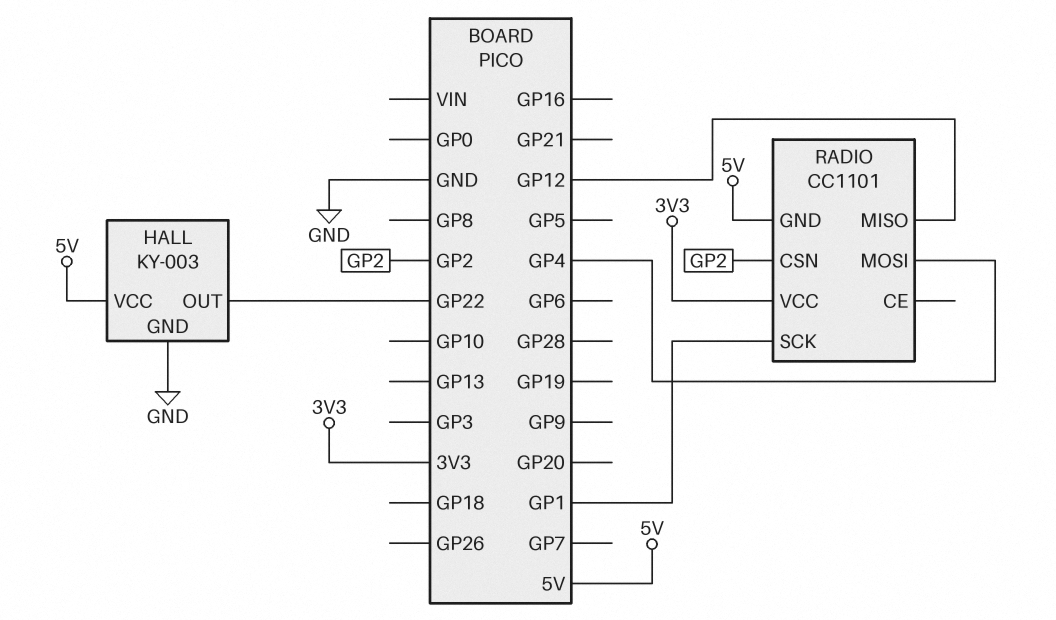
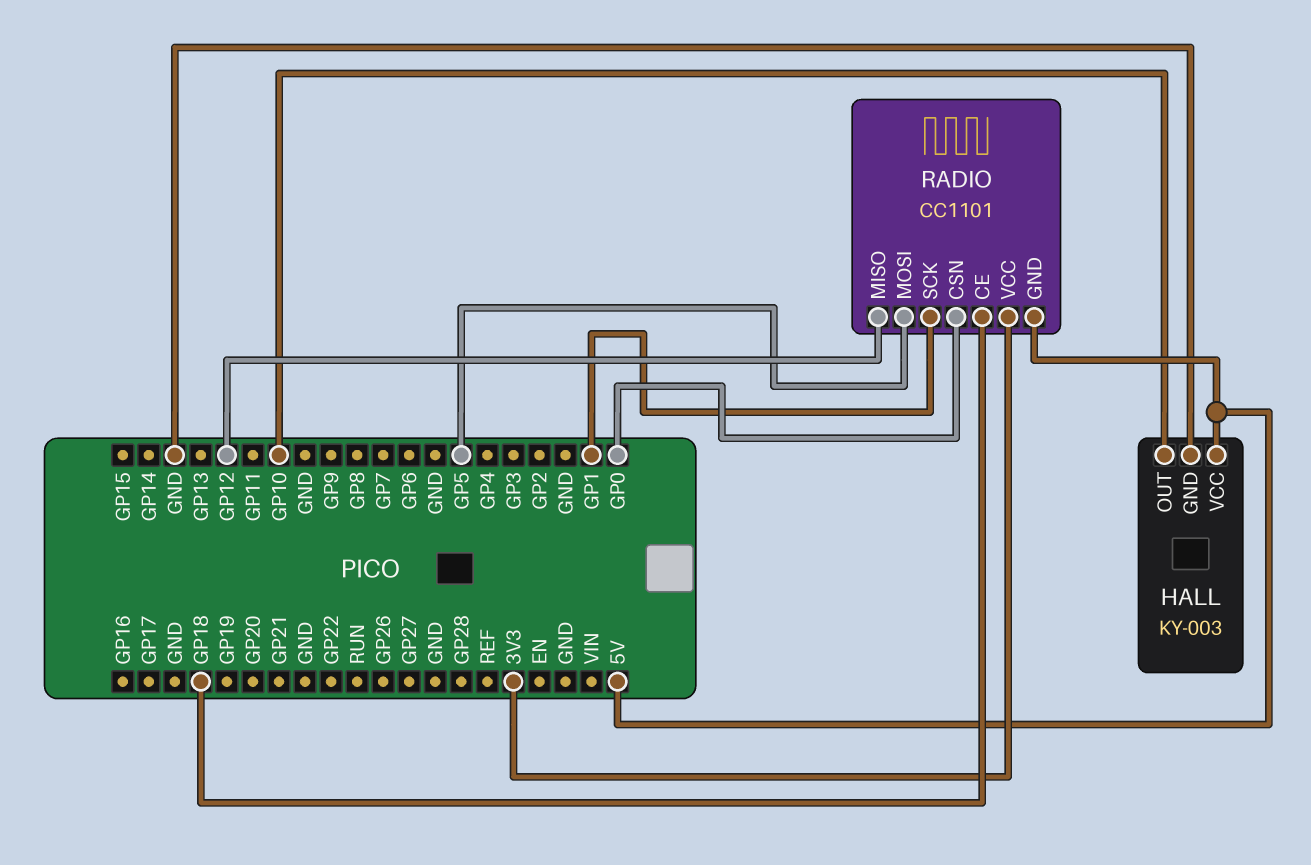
HALL pin OUT: GP22 -> GP10
RADIO pin CE: none -> GP18
RADIO pin CSN: GP2 -> GP0
RADIO pin MOSI: GP4 -> GP5

